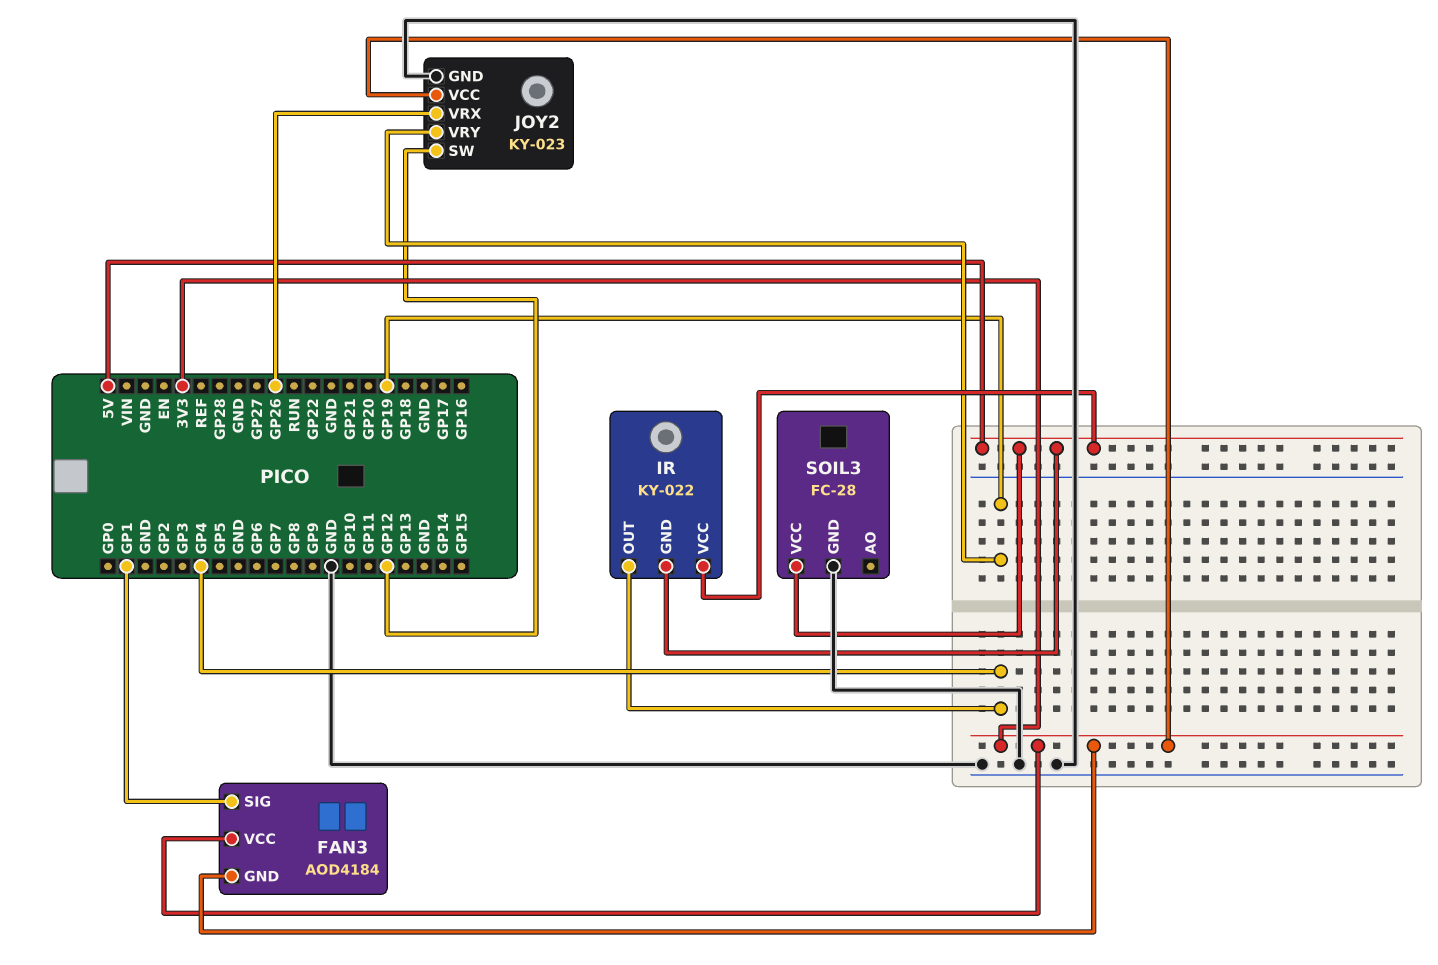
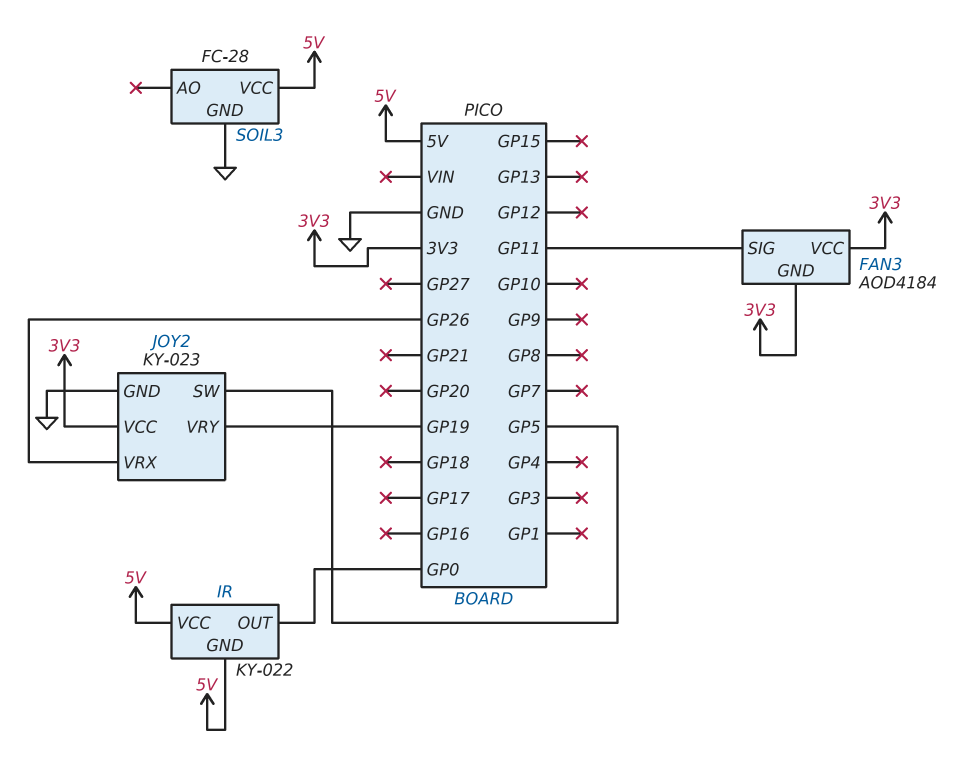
FAN3 pin SIG: GP1 -> GP11
IR pin OUT: GP4 -> GP0
JOY2 pin SW: GP12 -> GP5

